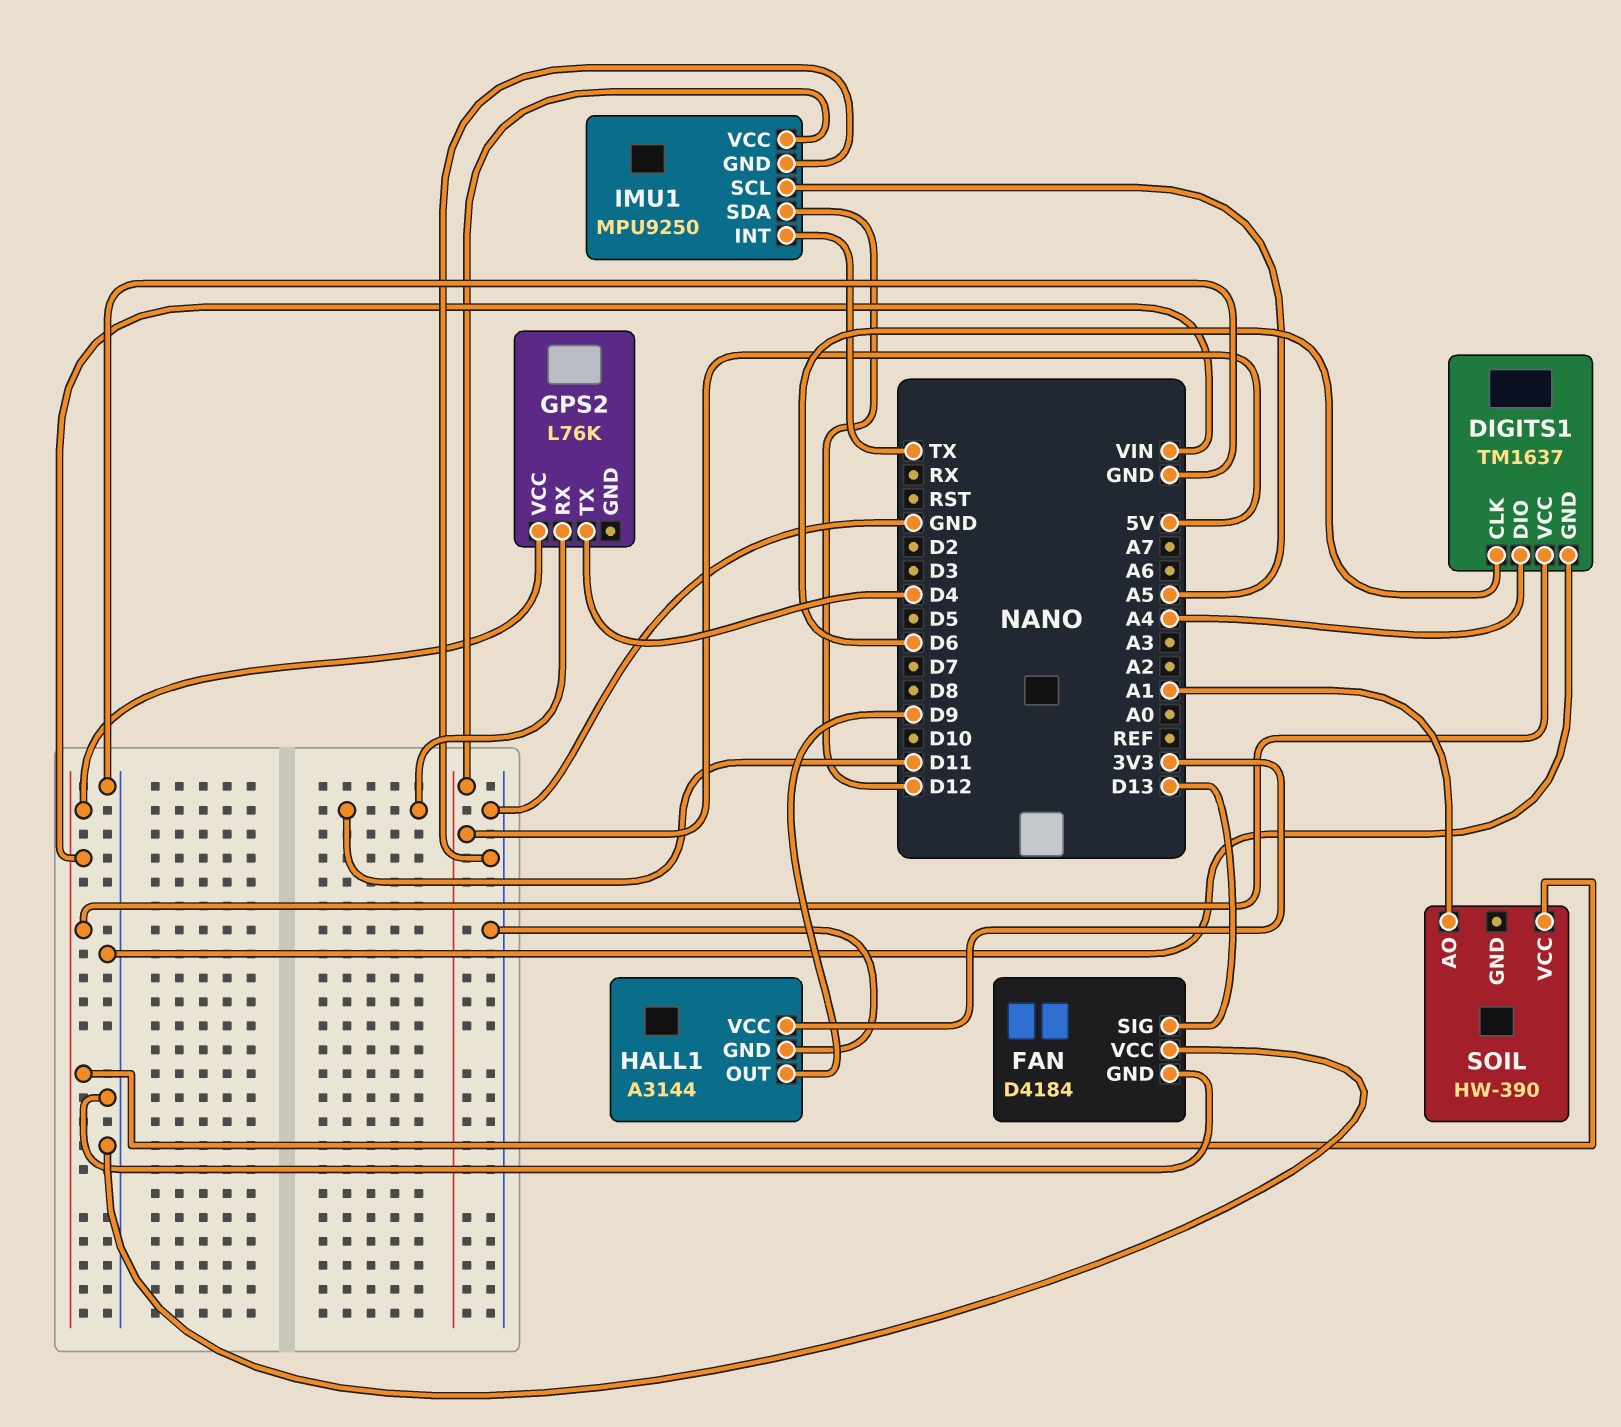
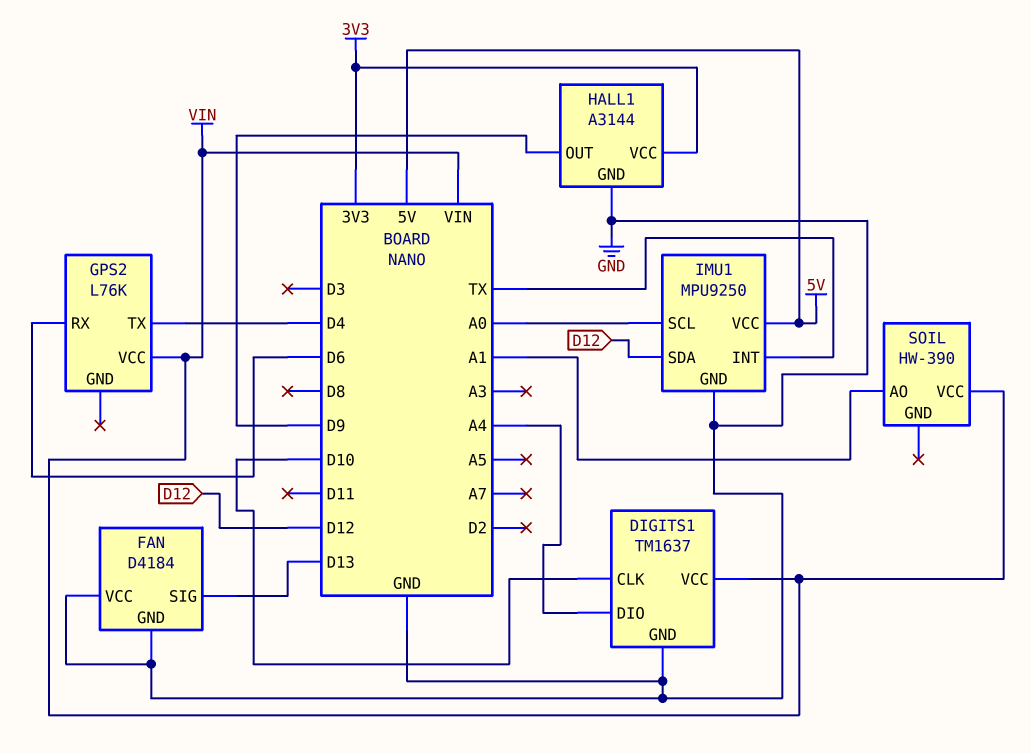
DIGITS1 pin CLK: D6 -> D10
GPS2 pin RX: D11 -> D6
IMU1 pin SCL: A5 -> A0

